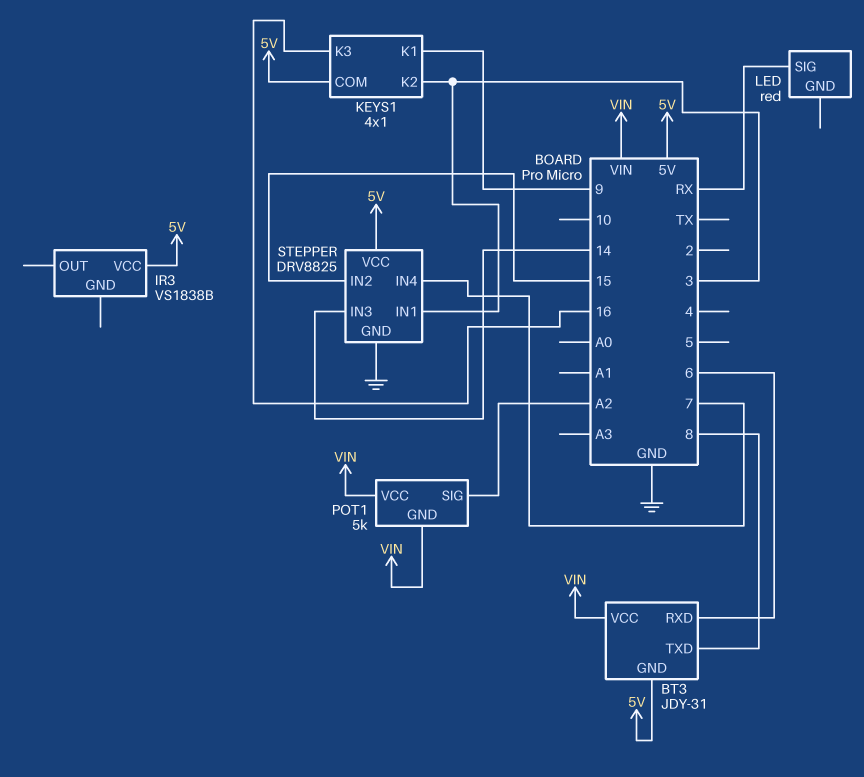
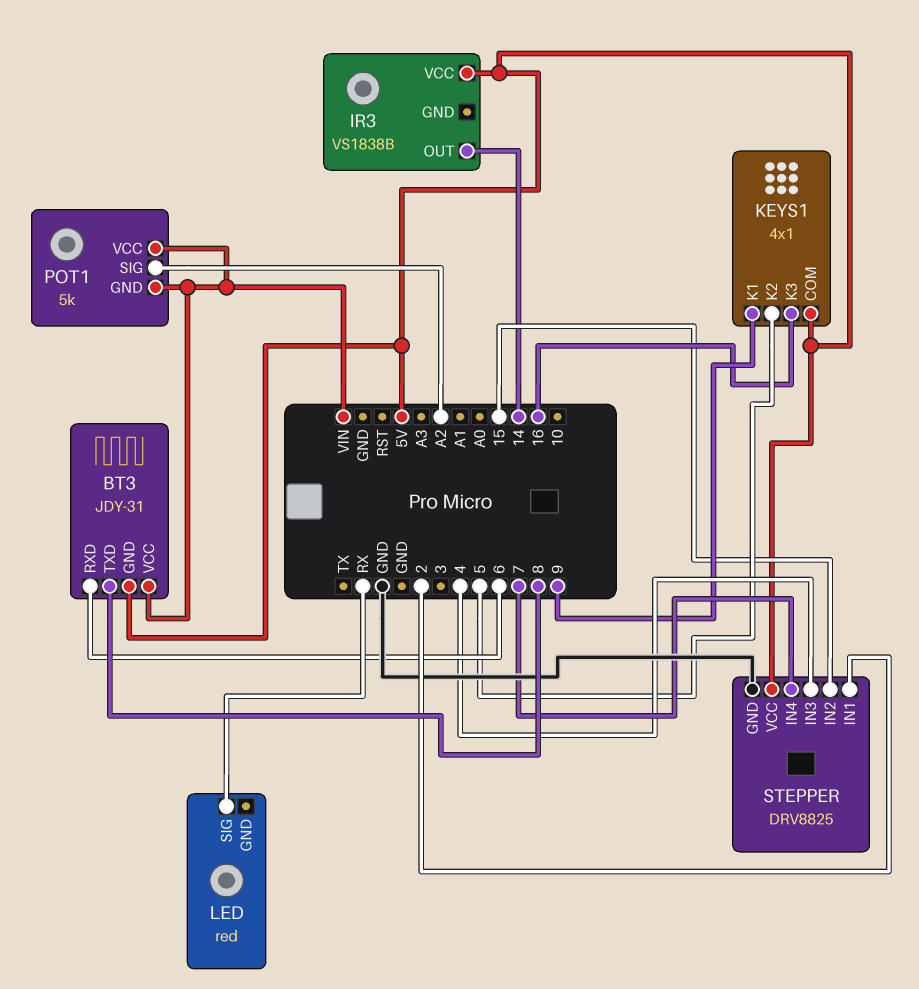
IR3 pin OUT: none -> 14
KEYS1 pin K2: 3 -> 5
STEPPER pin IN1: 3 -> 2
STEPPER pin IN3: 14 -> 4

